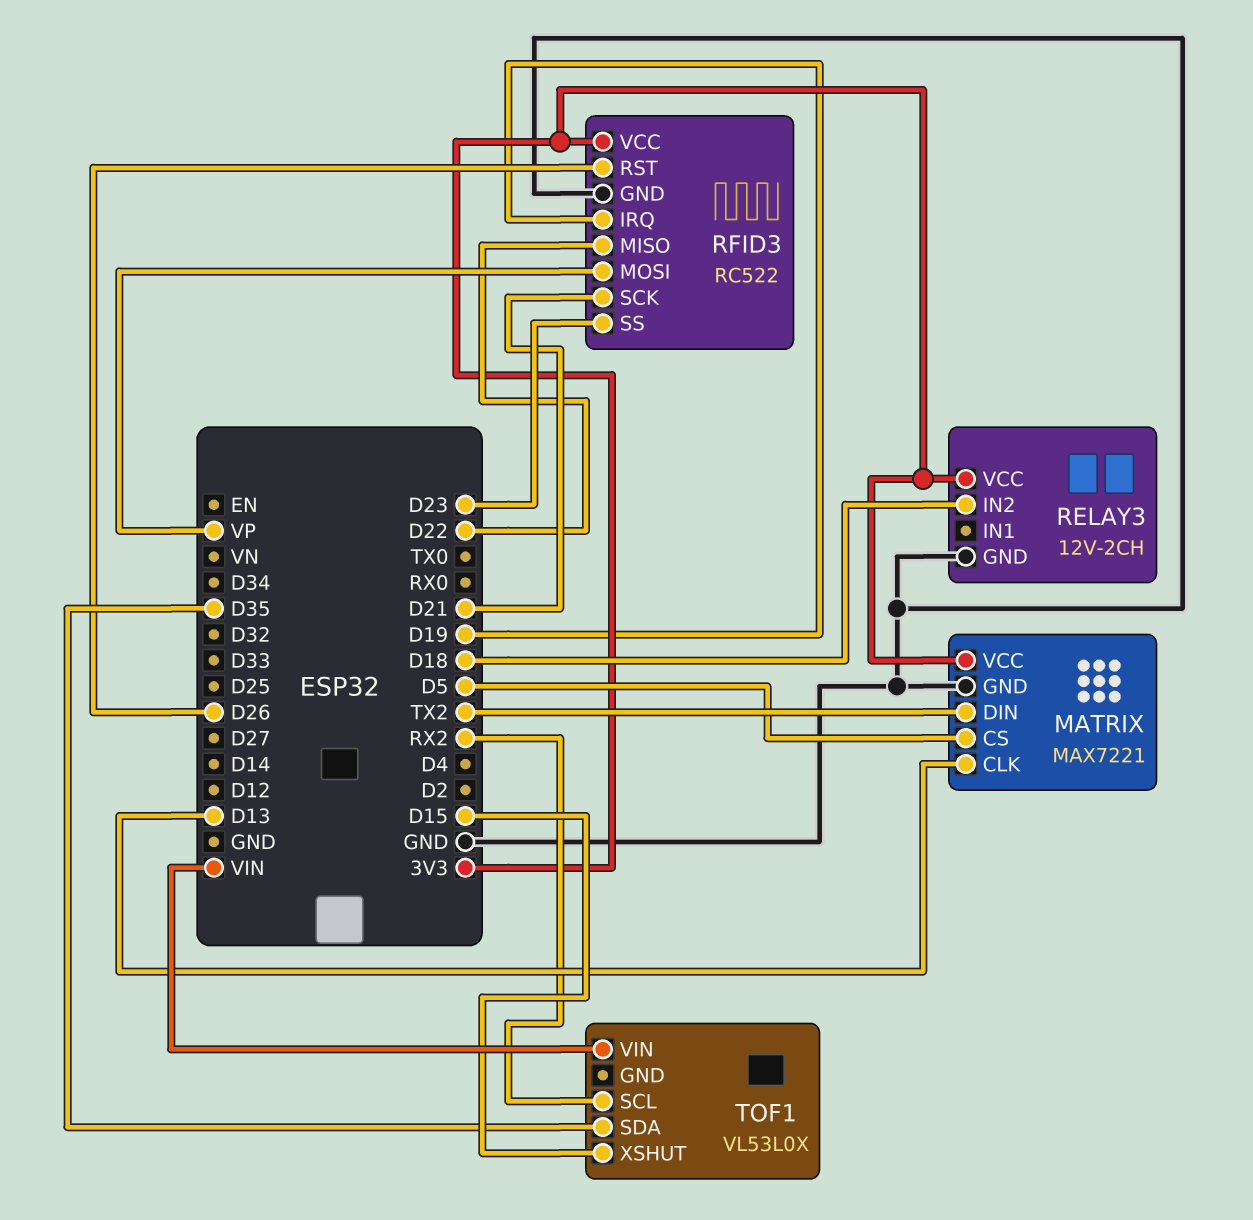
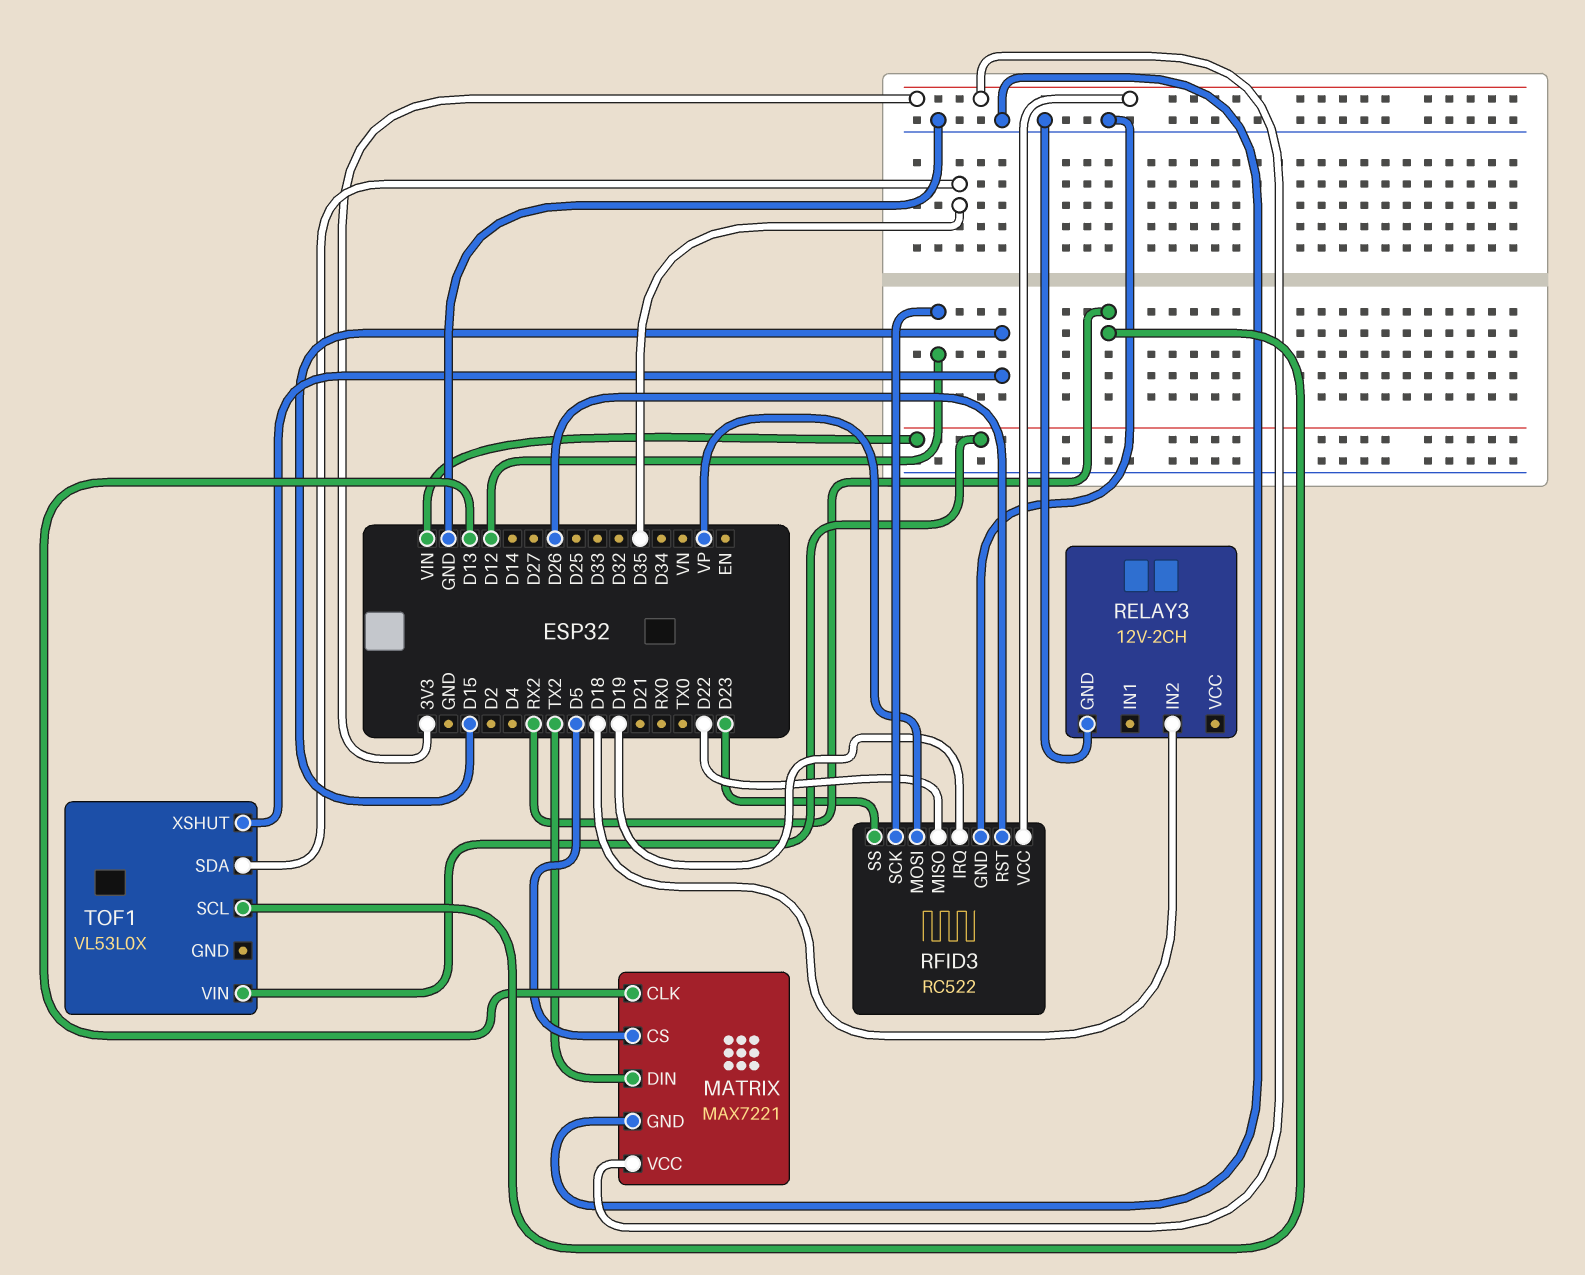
RELAY3 pin VCC: 3V3 -> none
RFID3 pin SCK: D21 -> D12

